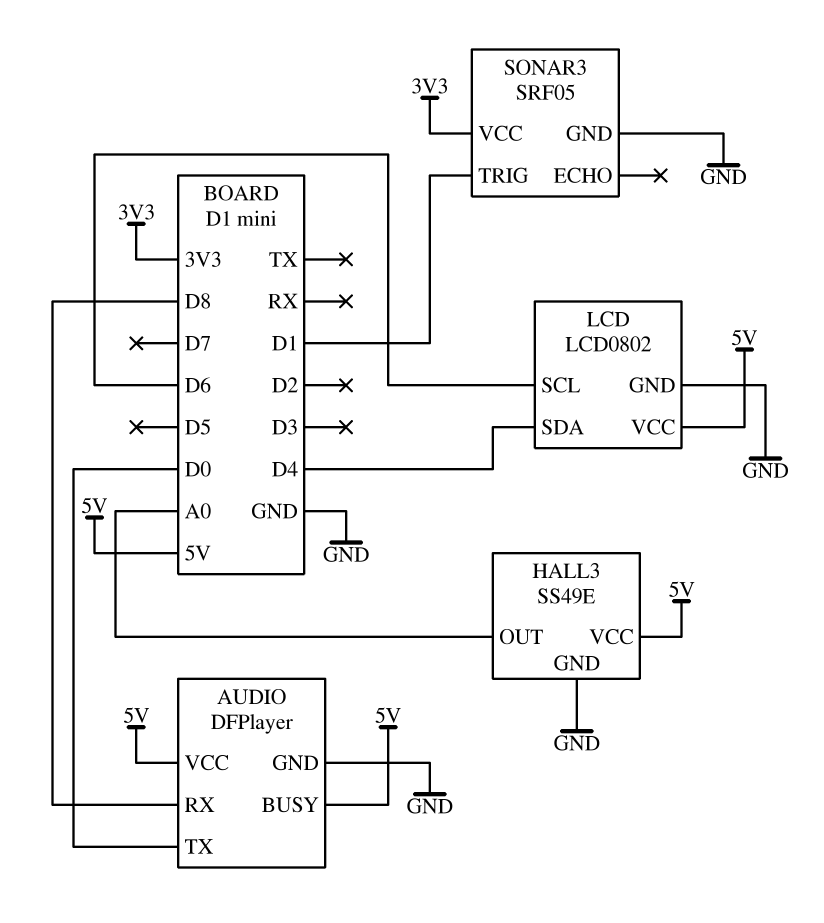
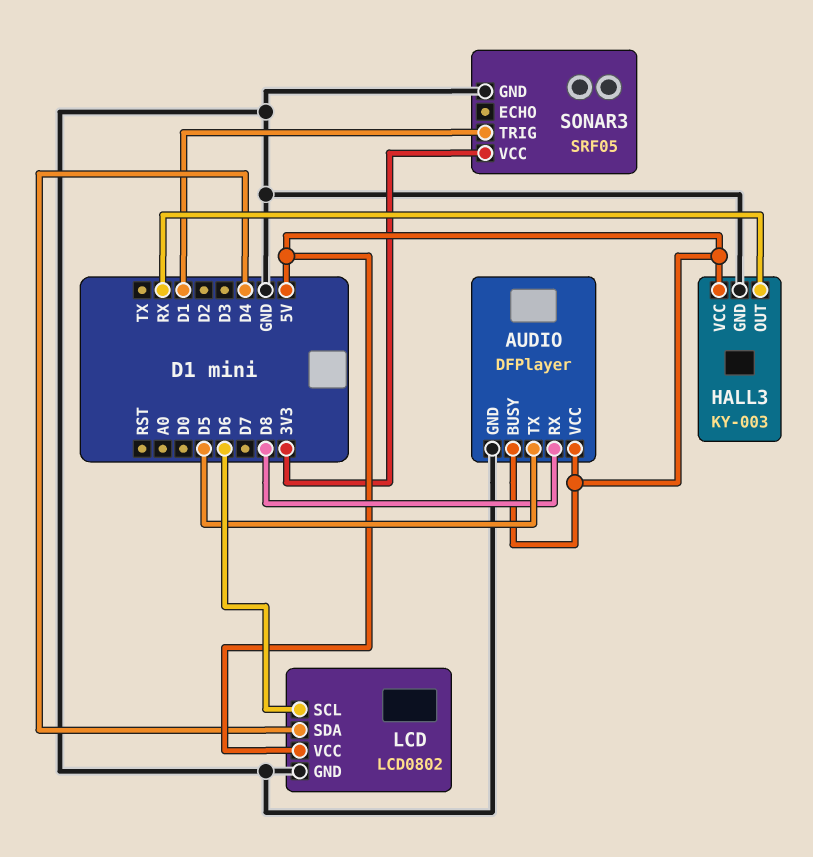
AUDIO pin TX: D0 -> D5
HALL3: SS49E -> KY-003
HALL3 pin OUT: A0 -> RX

